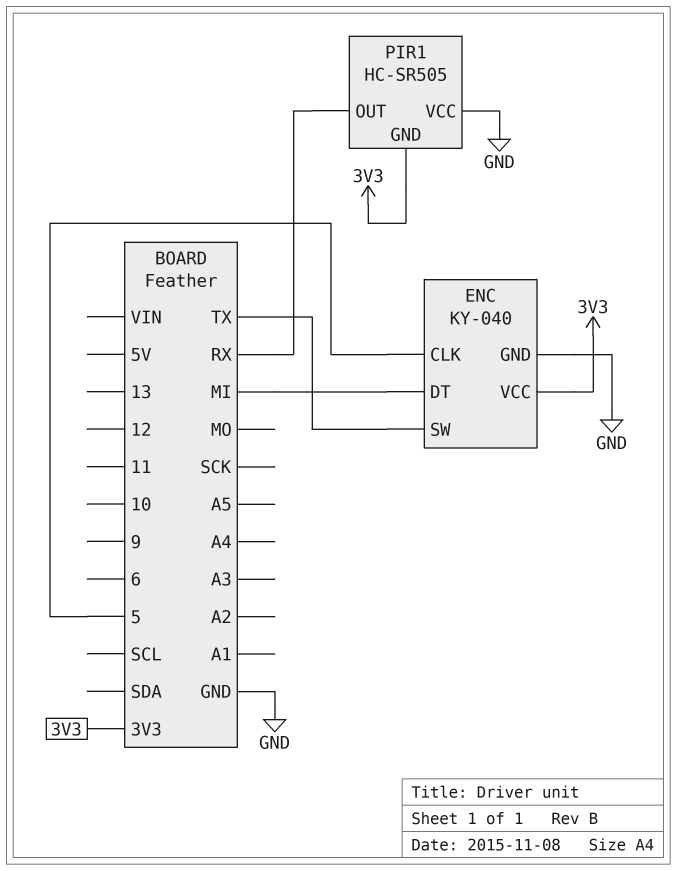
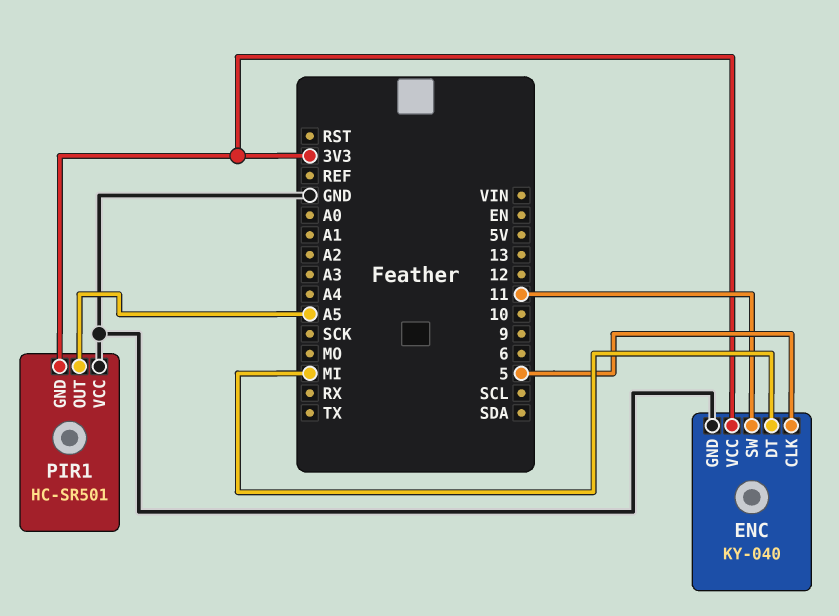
ENC pin SW: TX -> 11
PIR1: HC-SR505 -> HC-SR501
PIR1 pin OUT: RX -> A5

